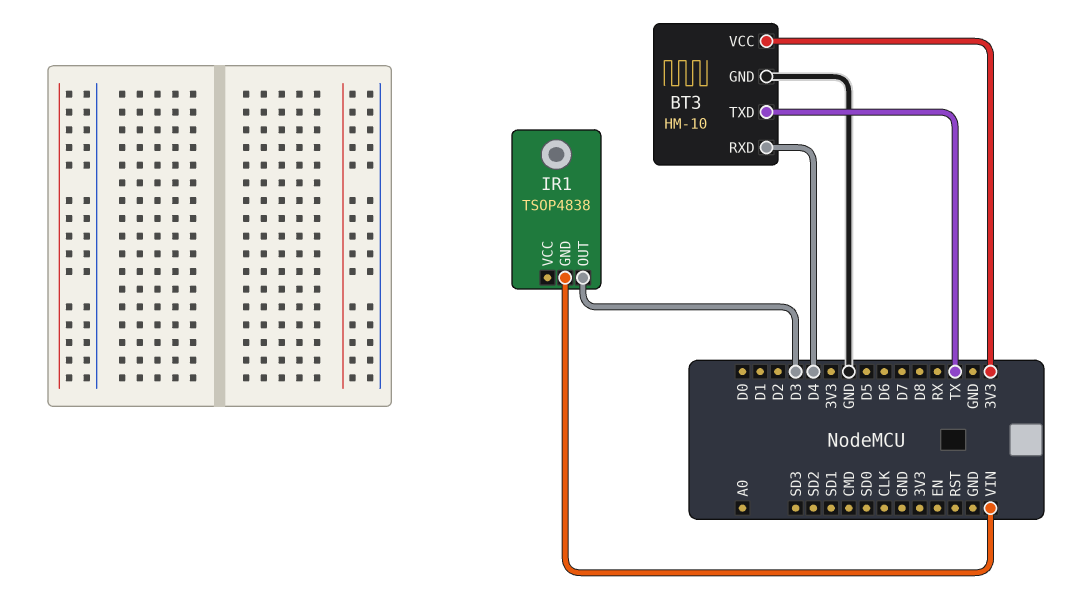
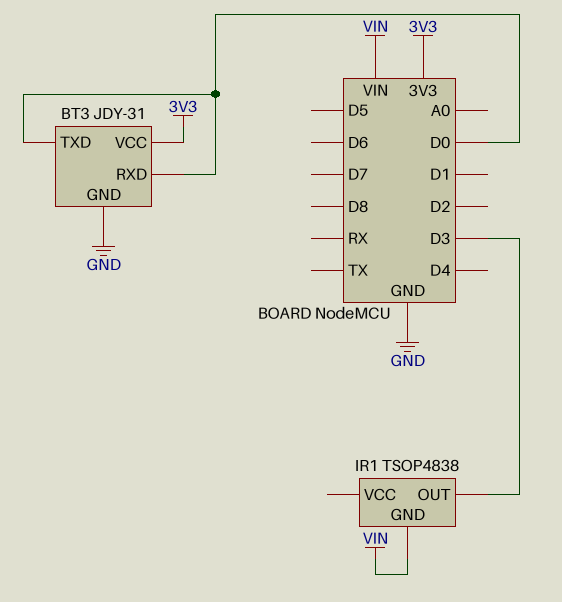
BT3: HM-10 -> JDY-31
BT3 pin RXD: D4 -> D0
BT3 pin TXD: TX -> D0

